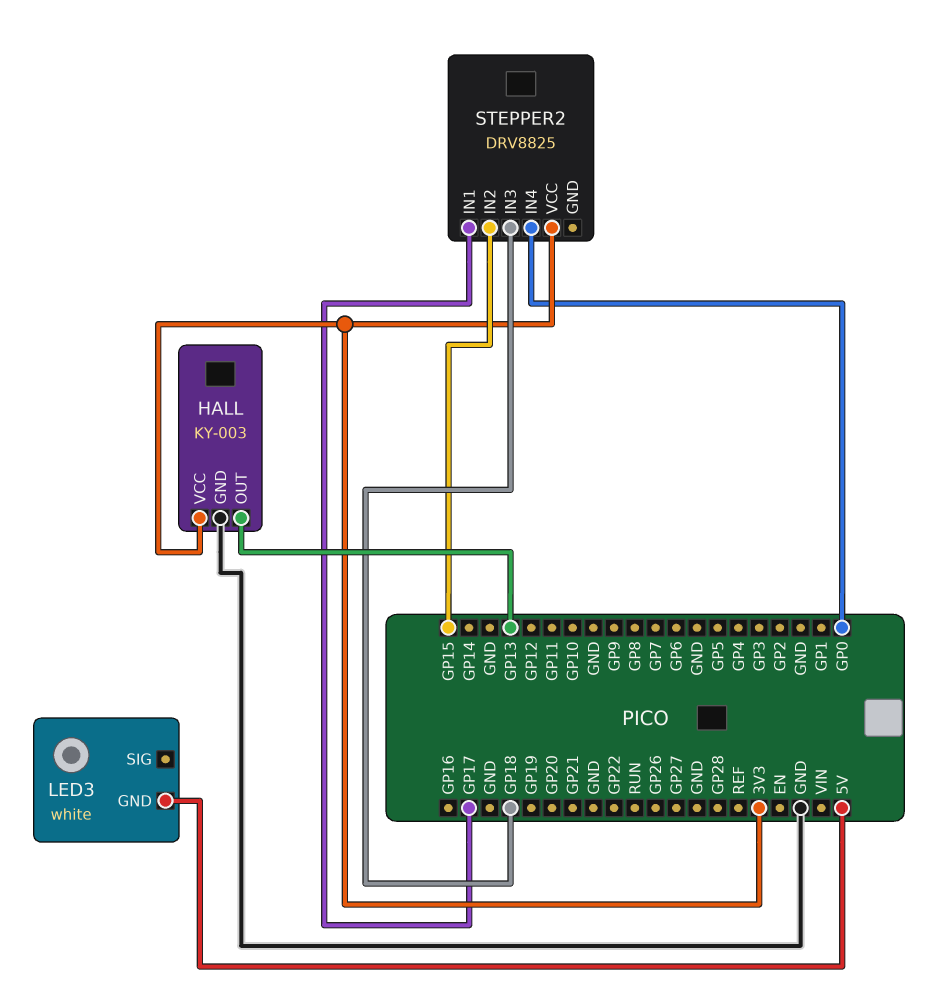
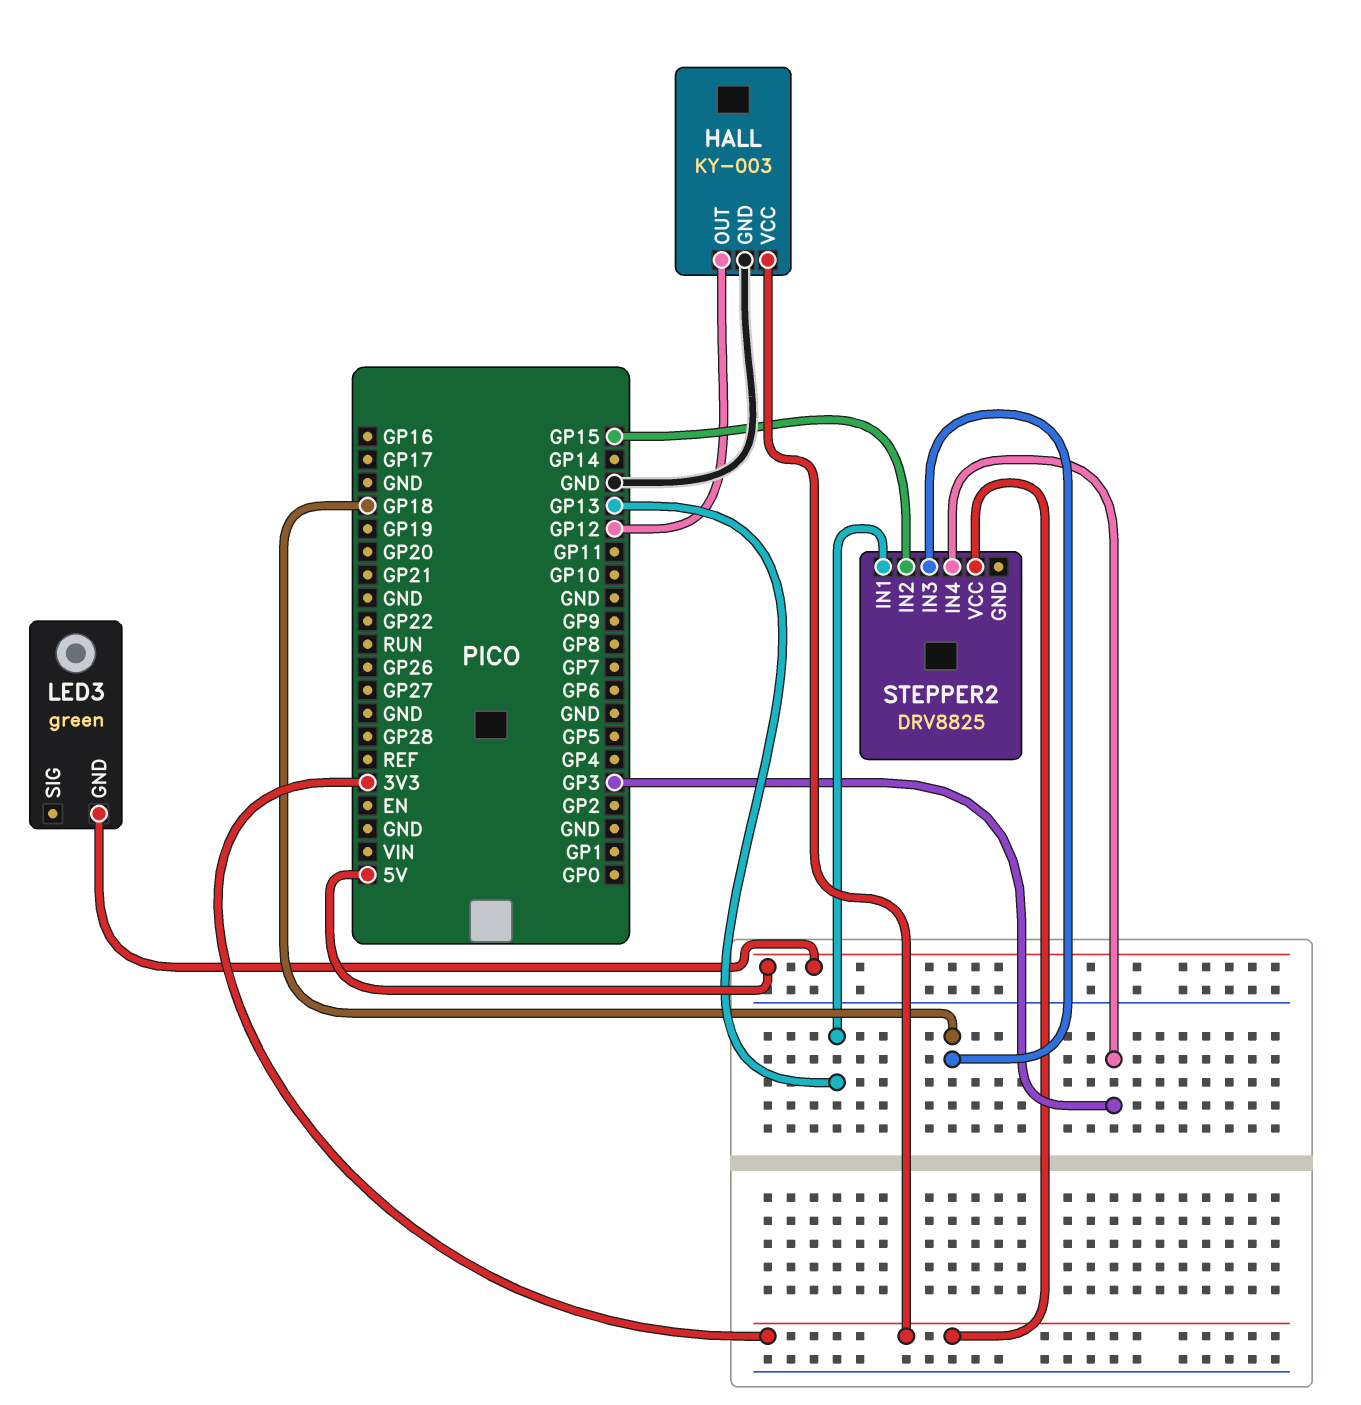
HALL pin OUT: GP13 -> GP12
LED3: white -> green
STEPPER2 pin IN1: GP17 -> GP13
STEPPER2 pin IN4: GP0 -> GP3

